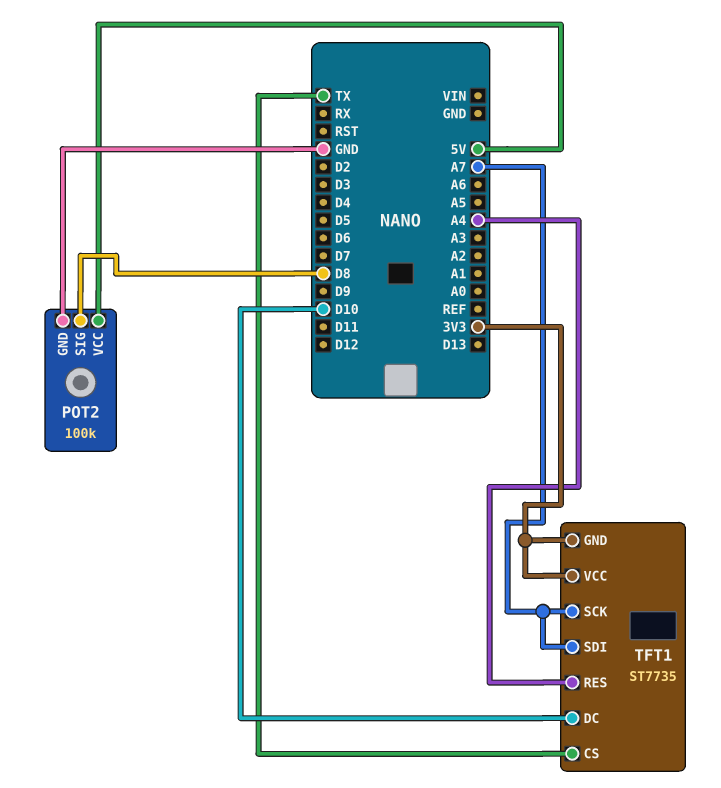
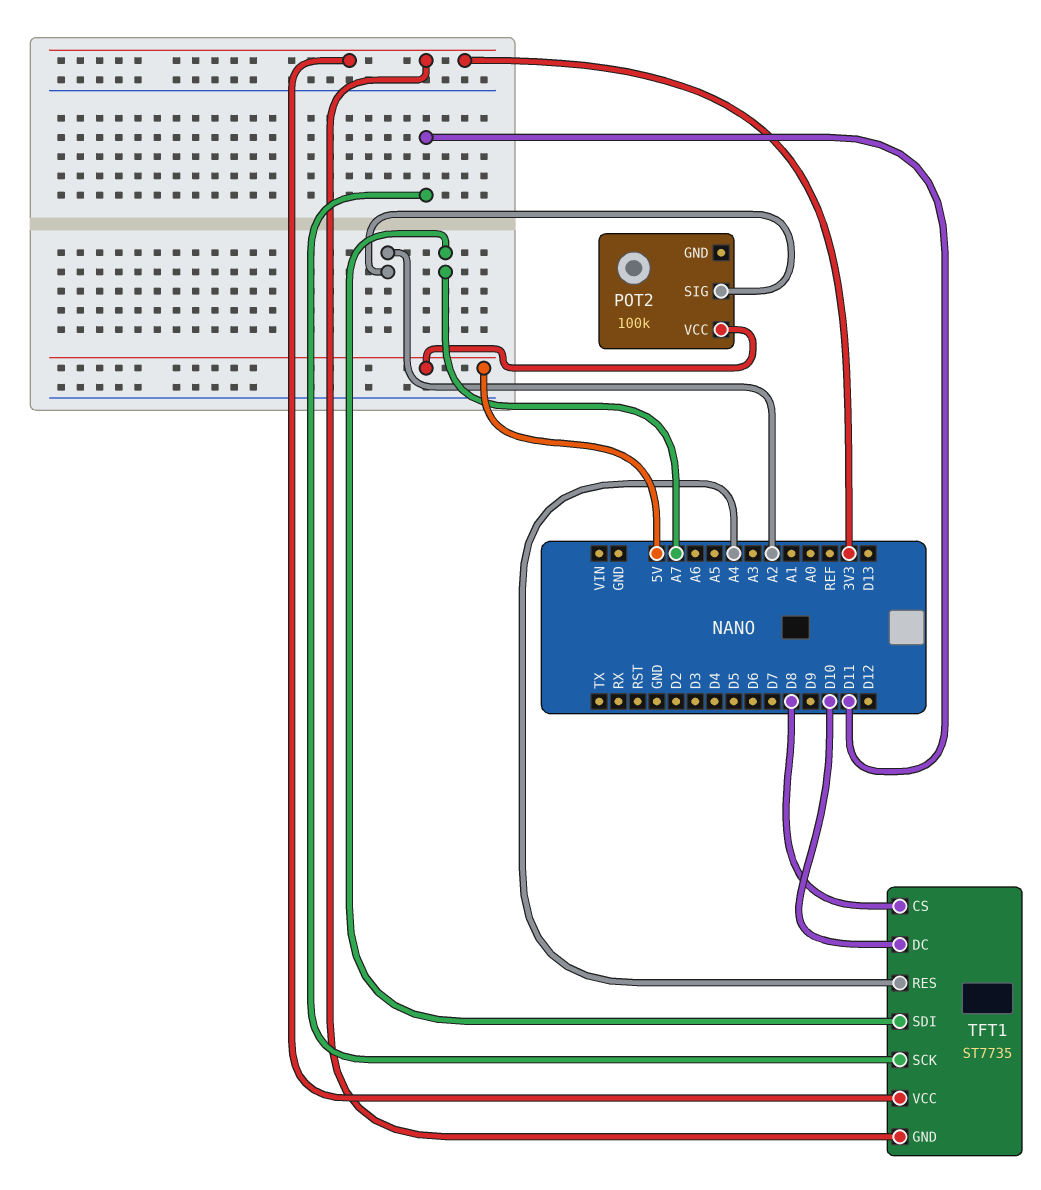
POT2 pin GND: GND -> none
POT2 pin SIG: D8 -> A2
TFT1 pin CS: TX -> D8
TFT1 pin SCK: A7 -> D11

